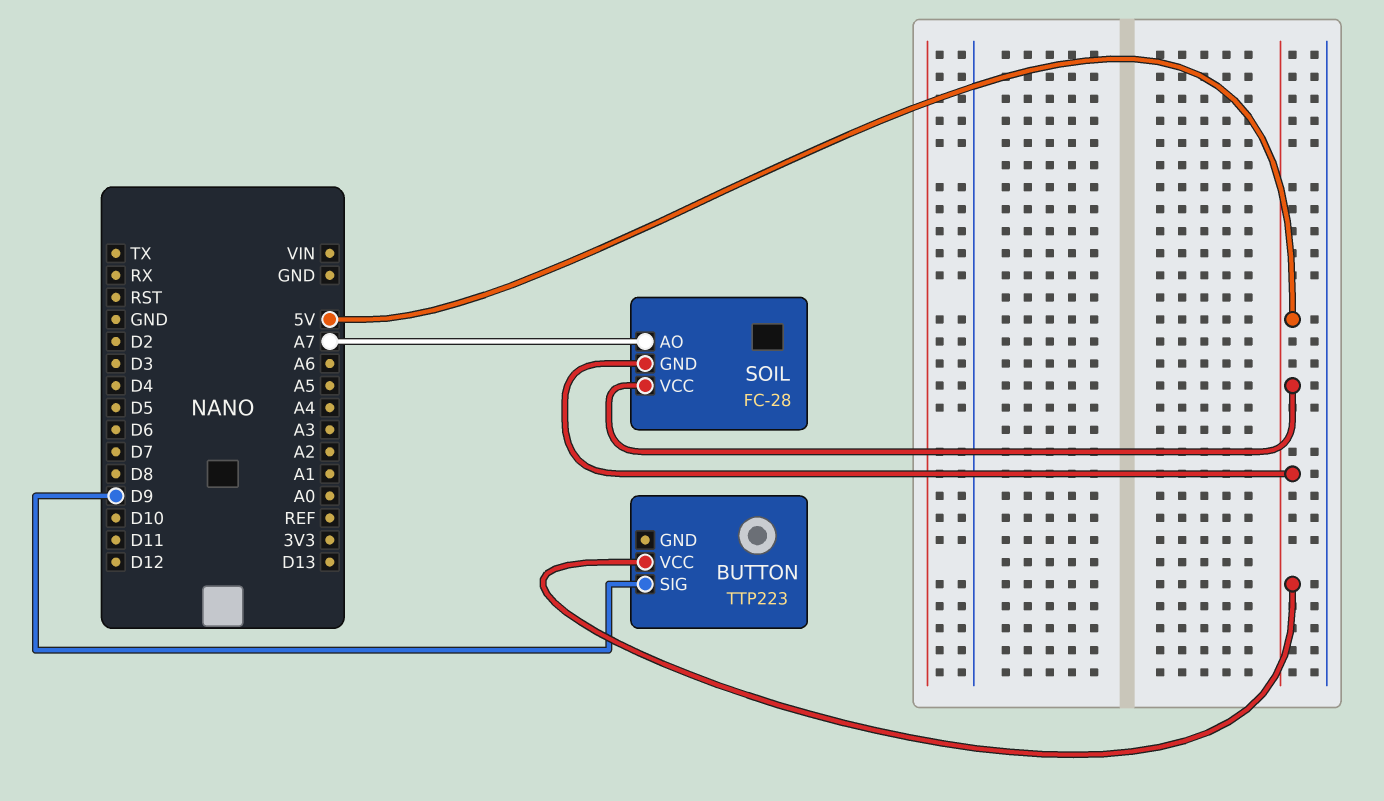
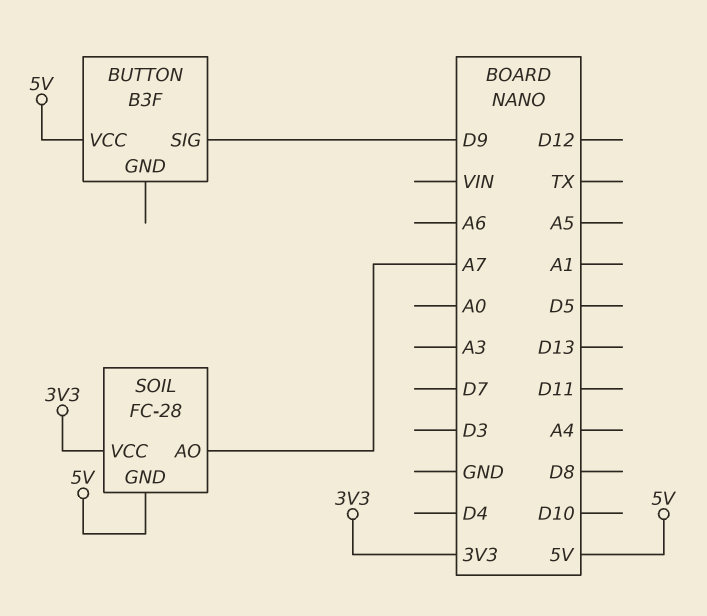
BUTTON: TTP223 -> B3F
SOIL pin VCC: 5V -> 3V3

